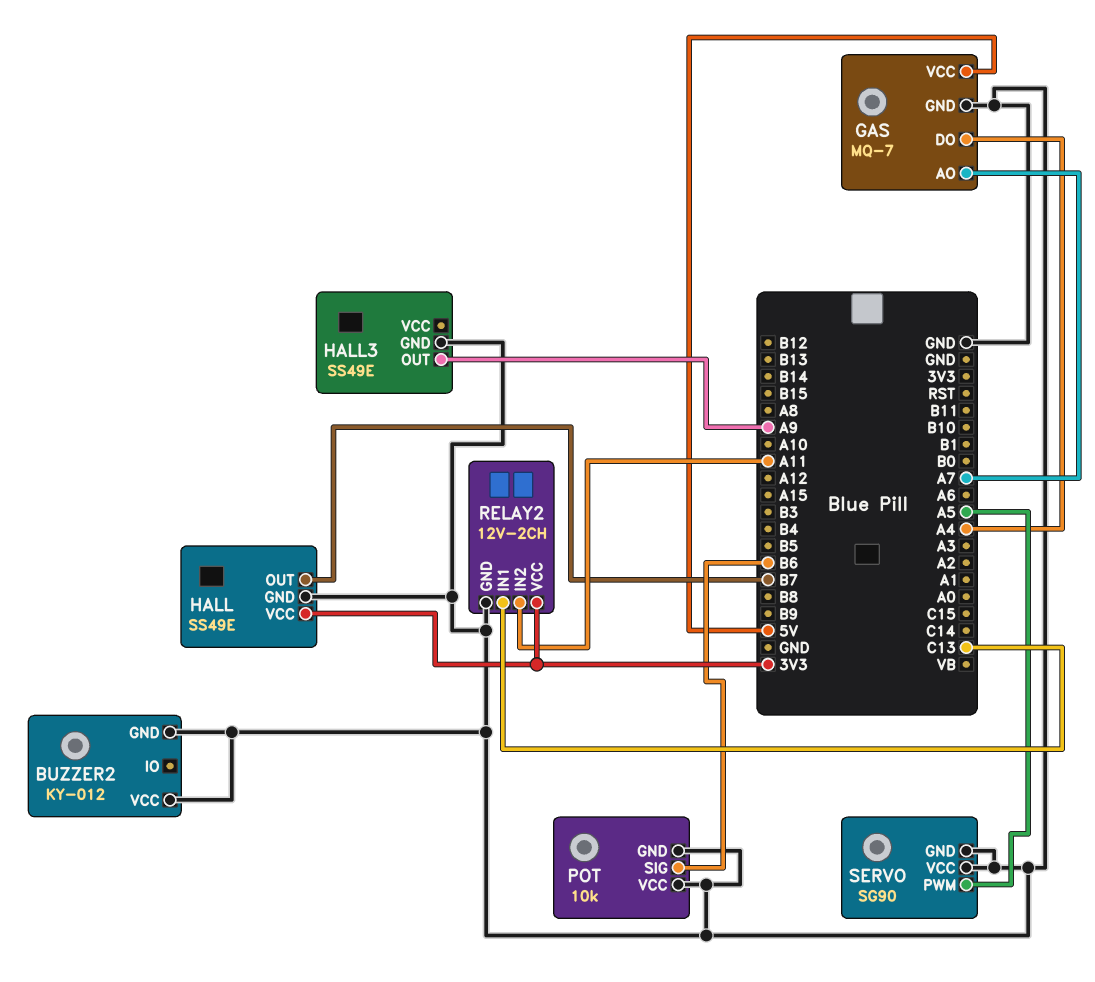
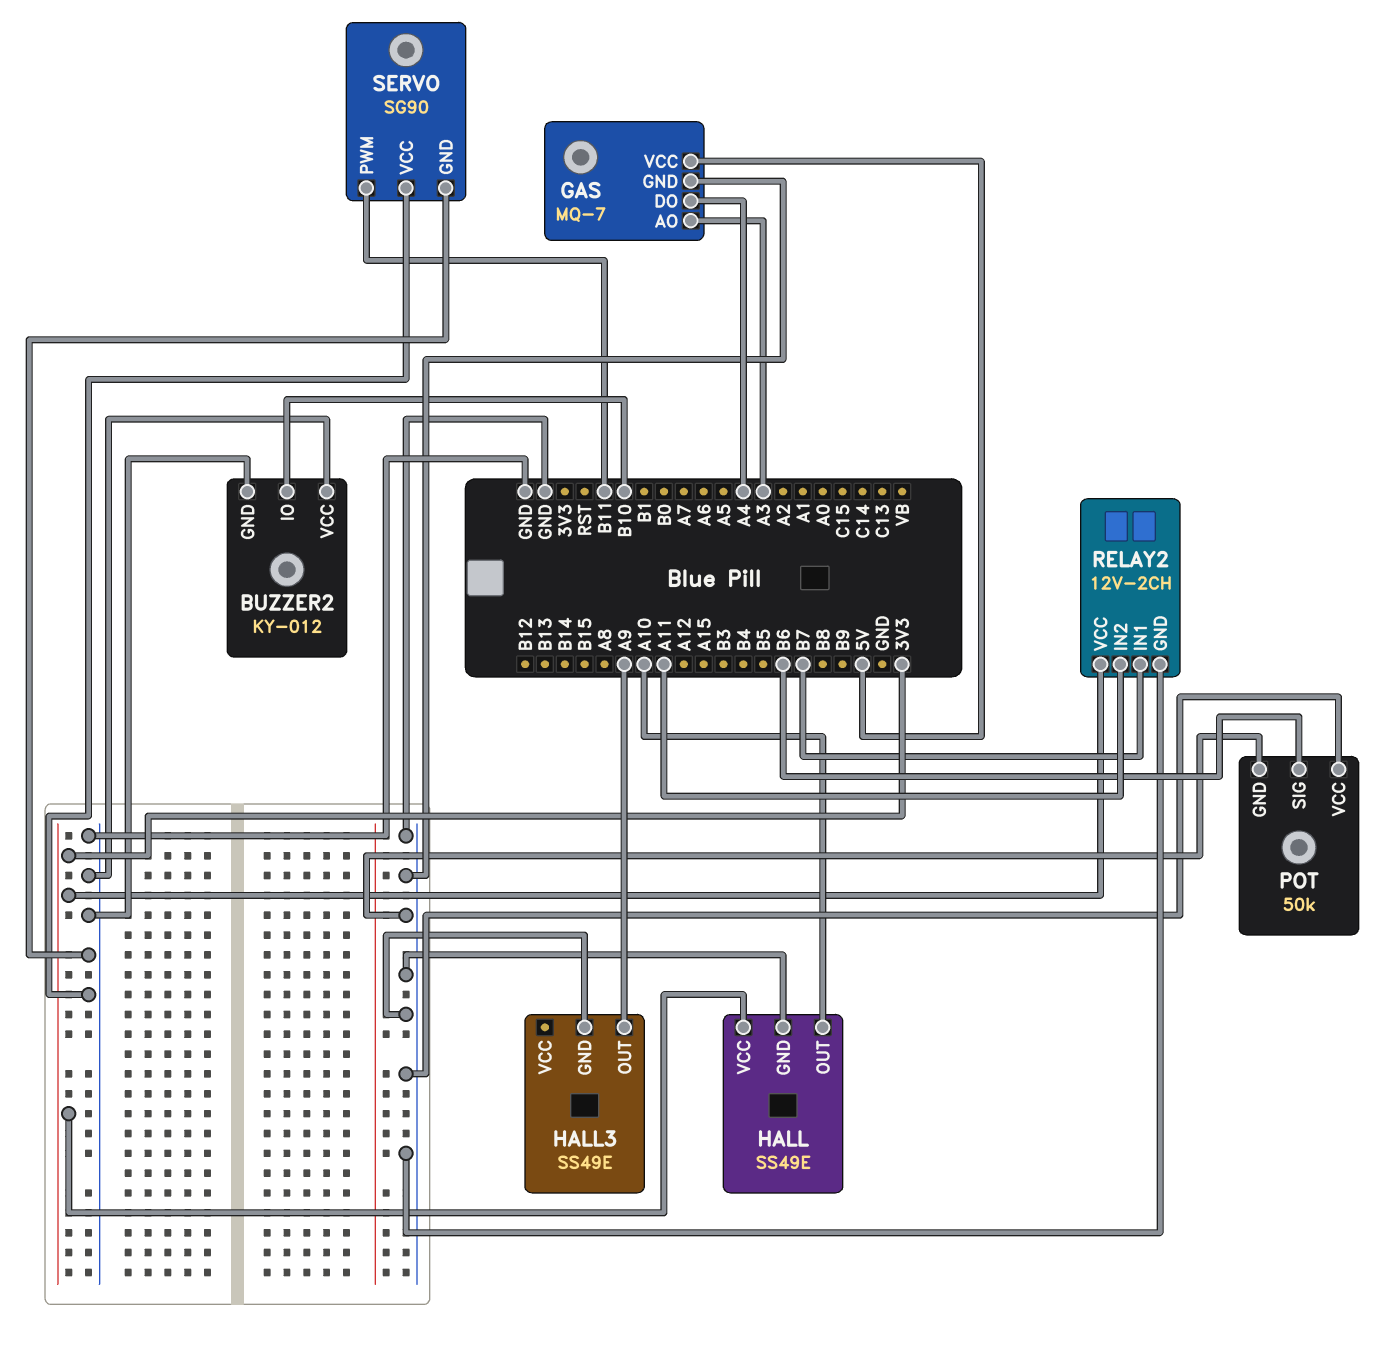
BUZZER2 pin IO: none -> B10
GAS pin AO: A7 -> A3
HALL pin OUT: B7 -> A10
POT: 10k -> 50k
RELAY2 pin IN1: C13 -> B7
SERVO pin PWM: A5 -> B11

